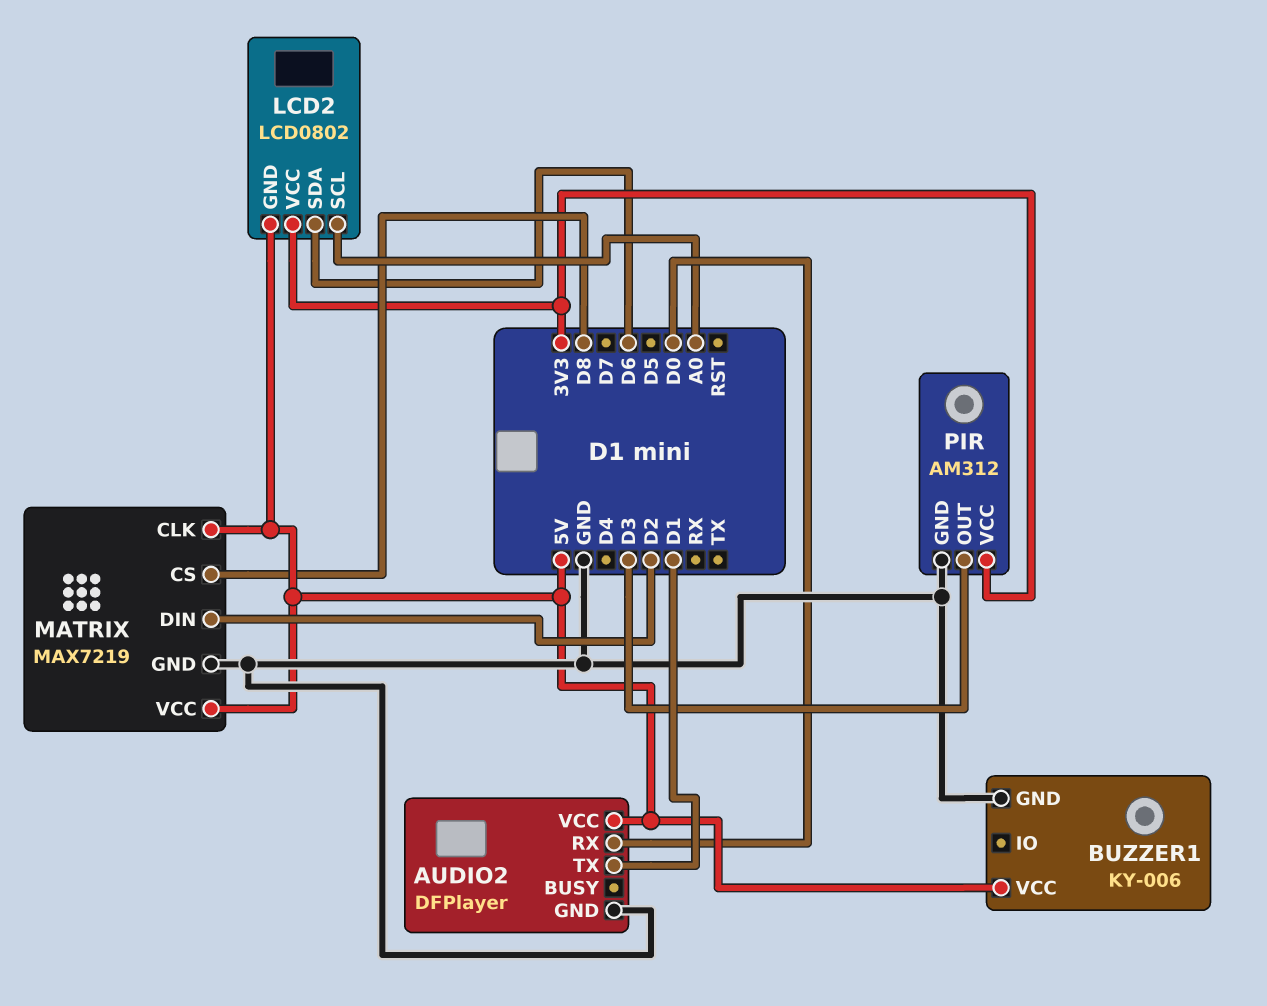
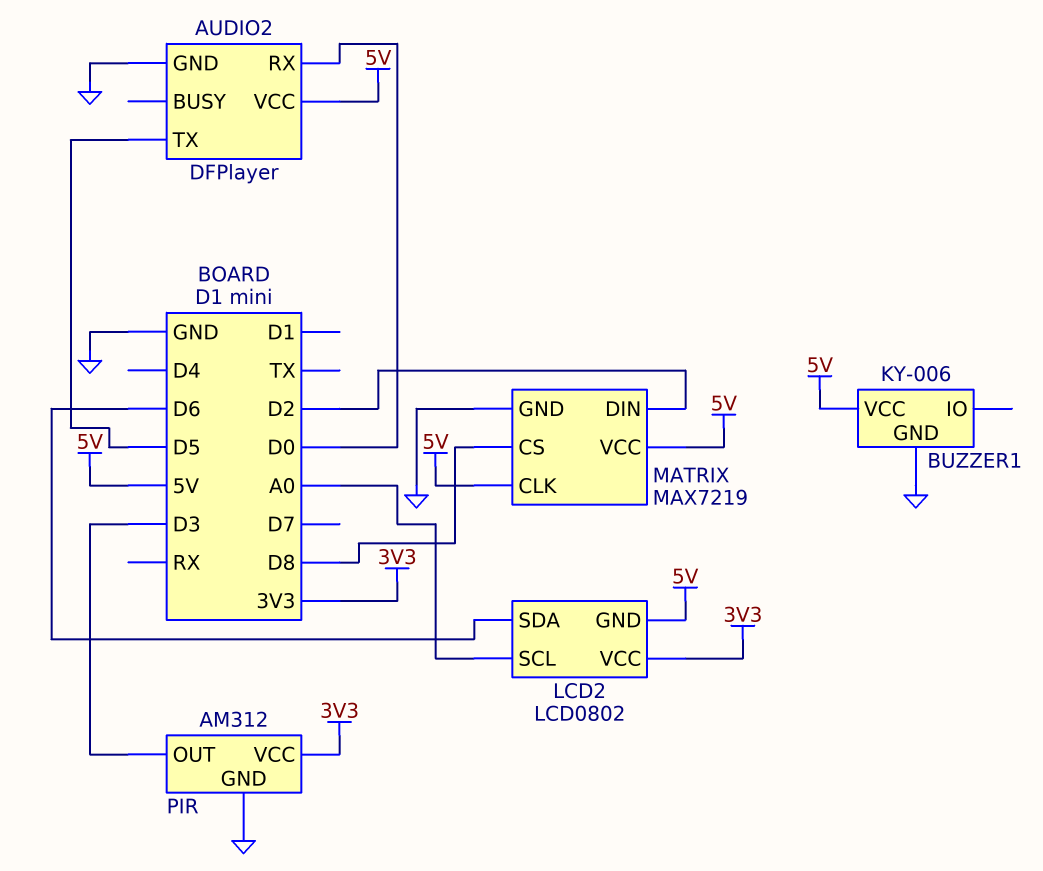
AUDIO2 pin TX: D1 -> D5

